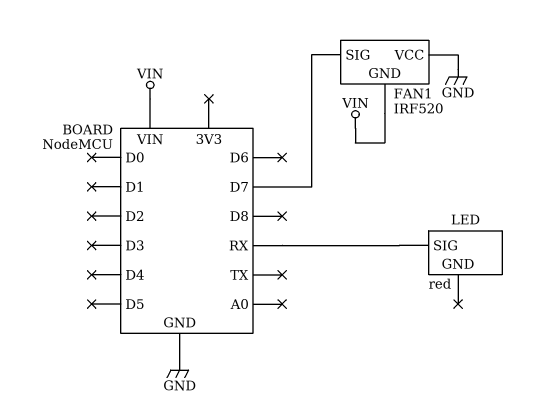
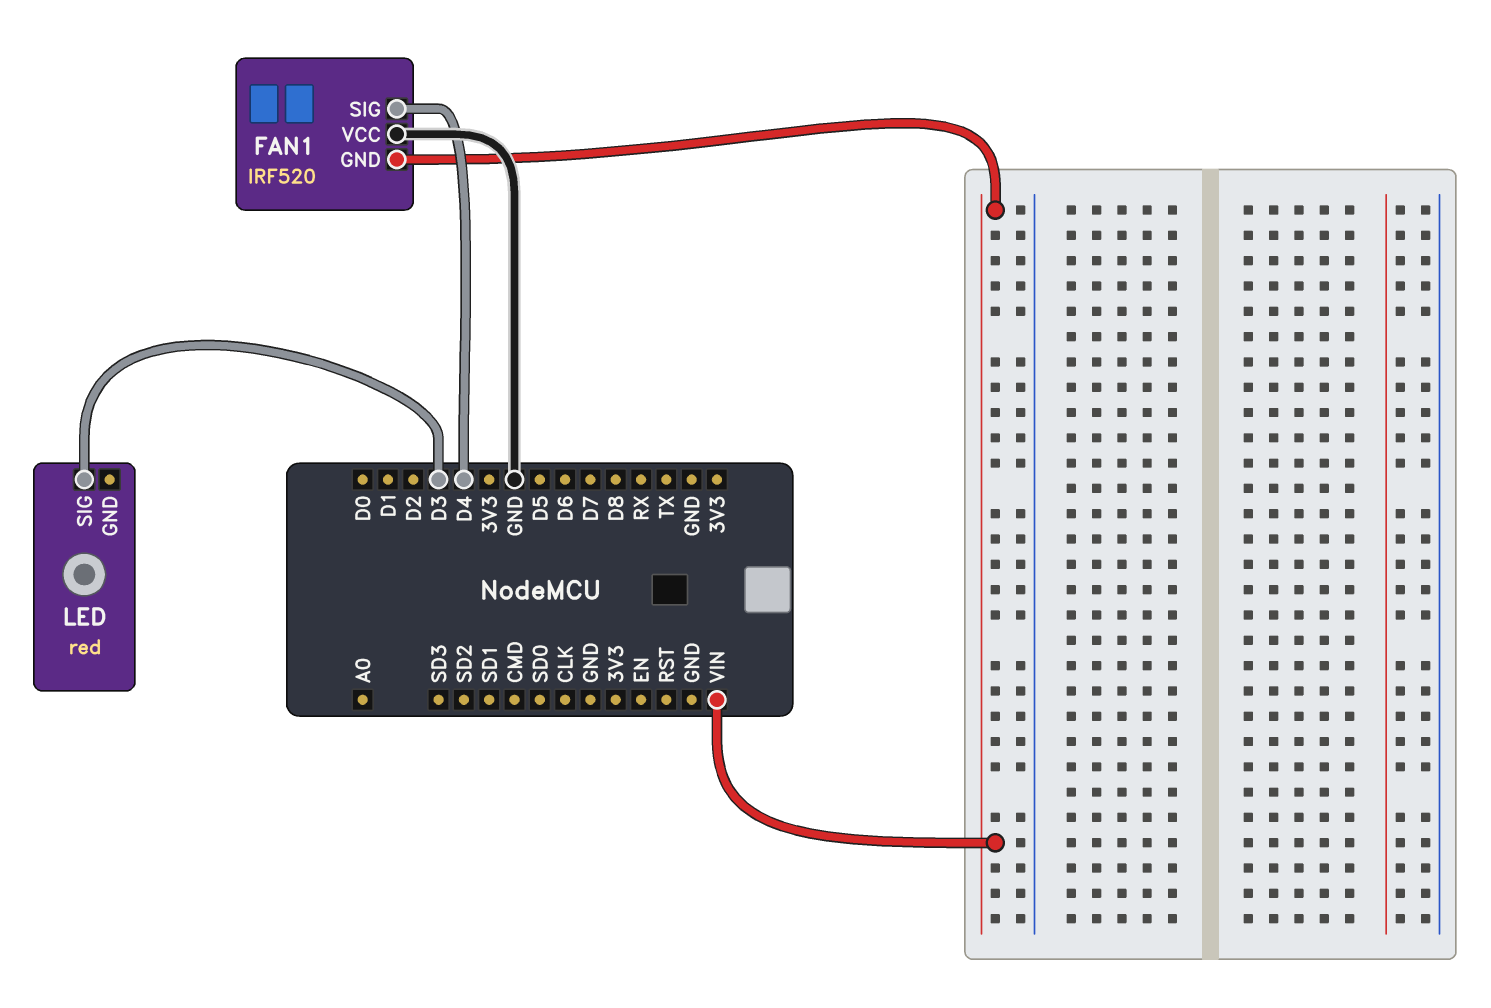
FAN1 pin SIG: D7 -> D4
LED pin SIG: RX -> D3

